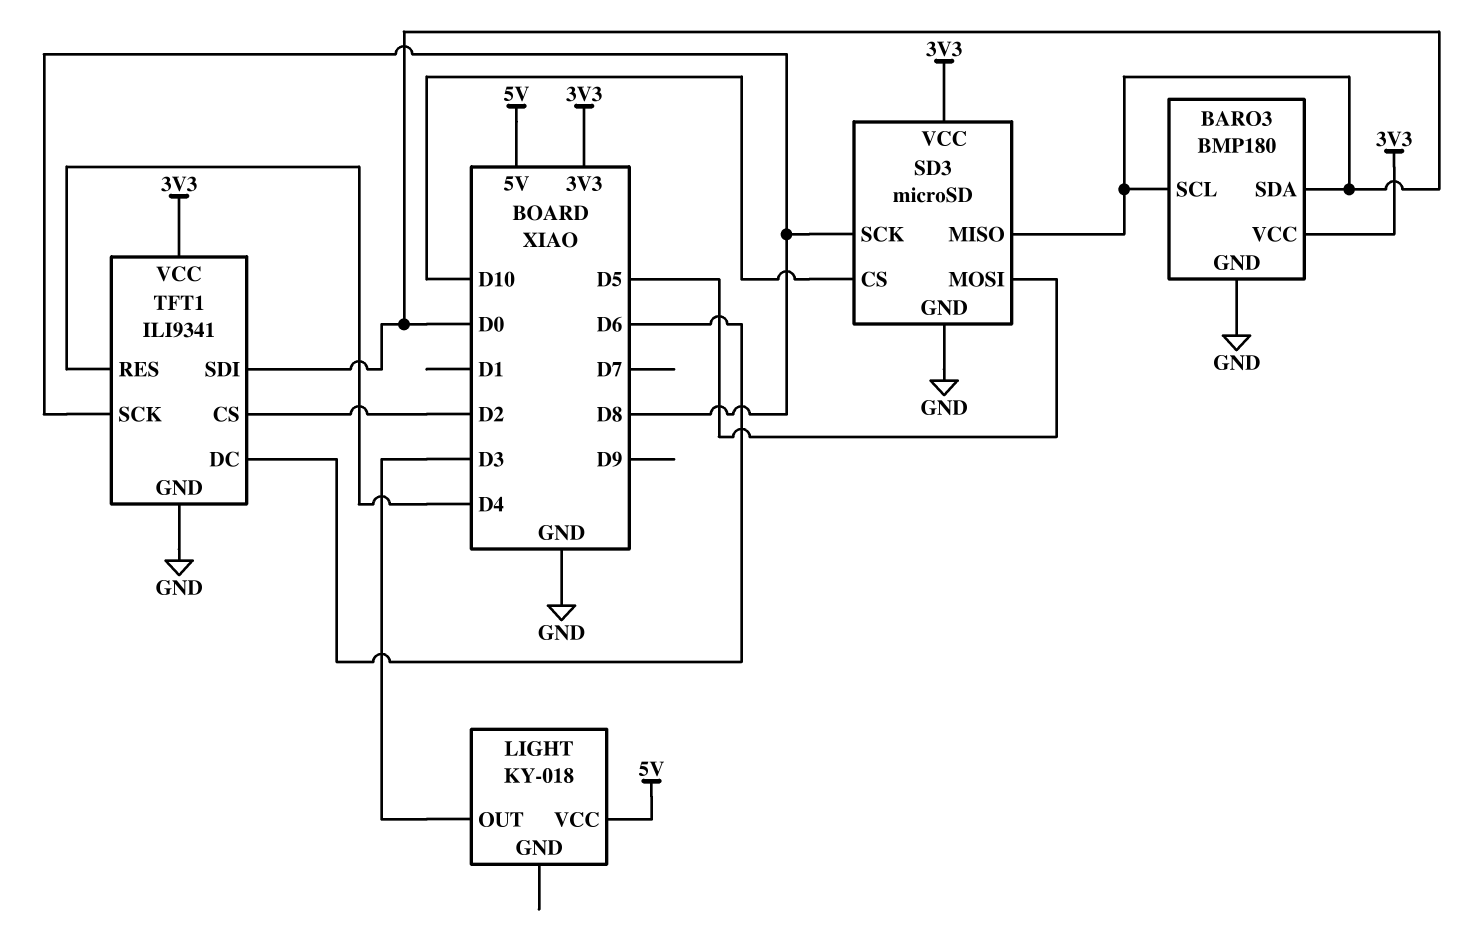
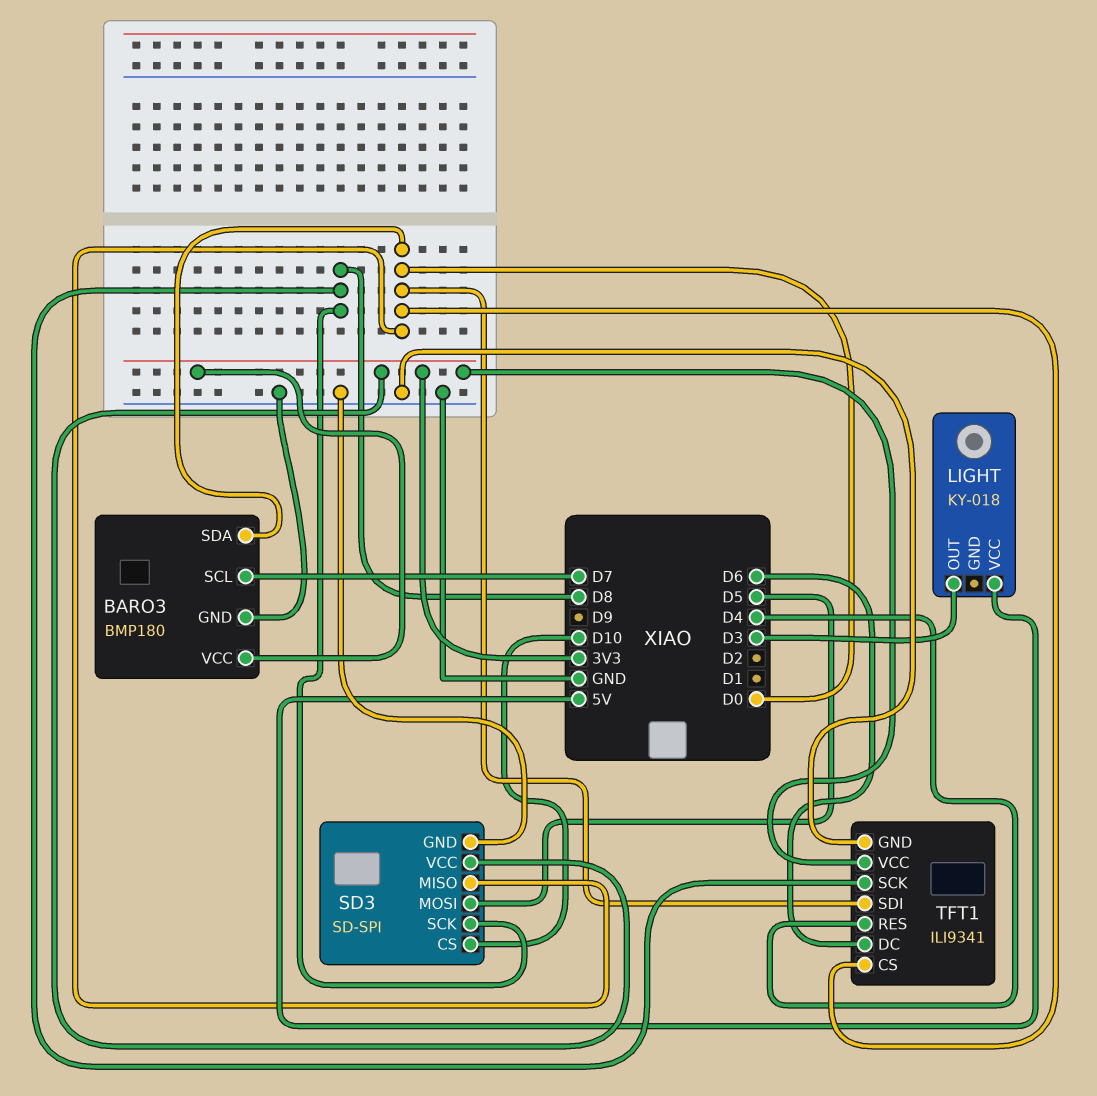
BARO3 pin SCL: D0 -> D7
SD3: microSD -> SD-SPI
TFT1 pin CS: D2 -> D0

